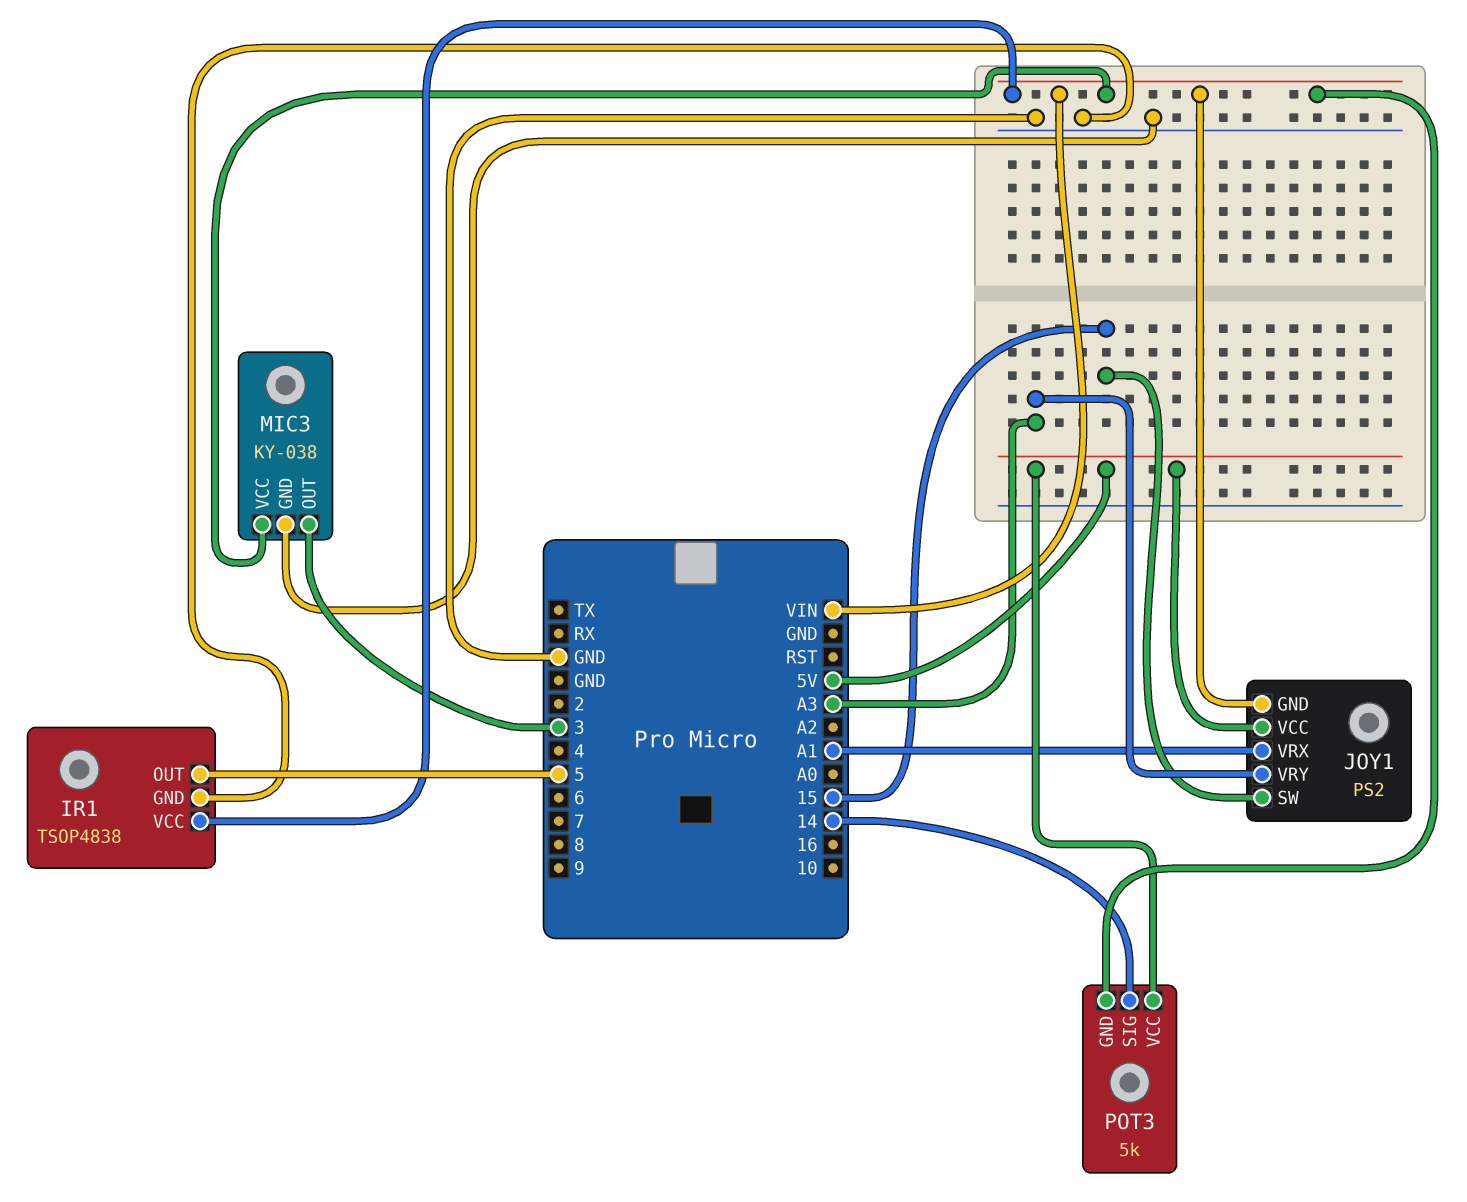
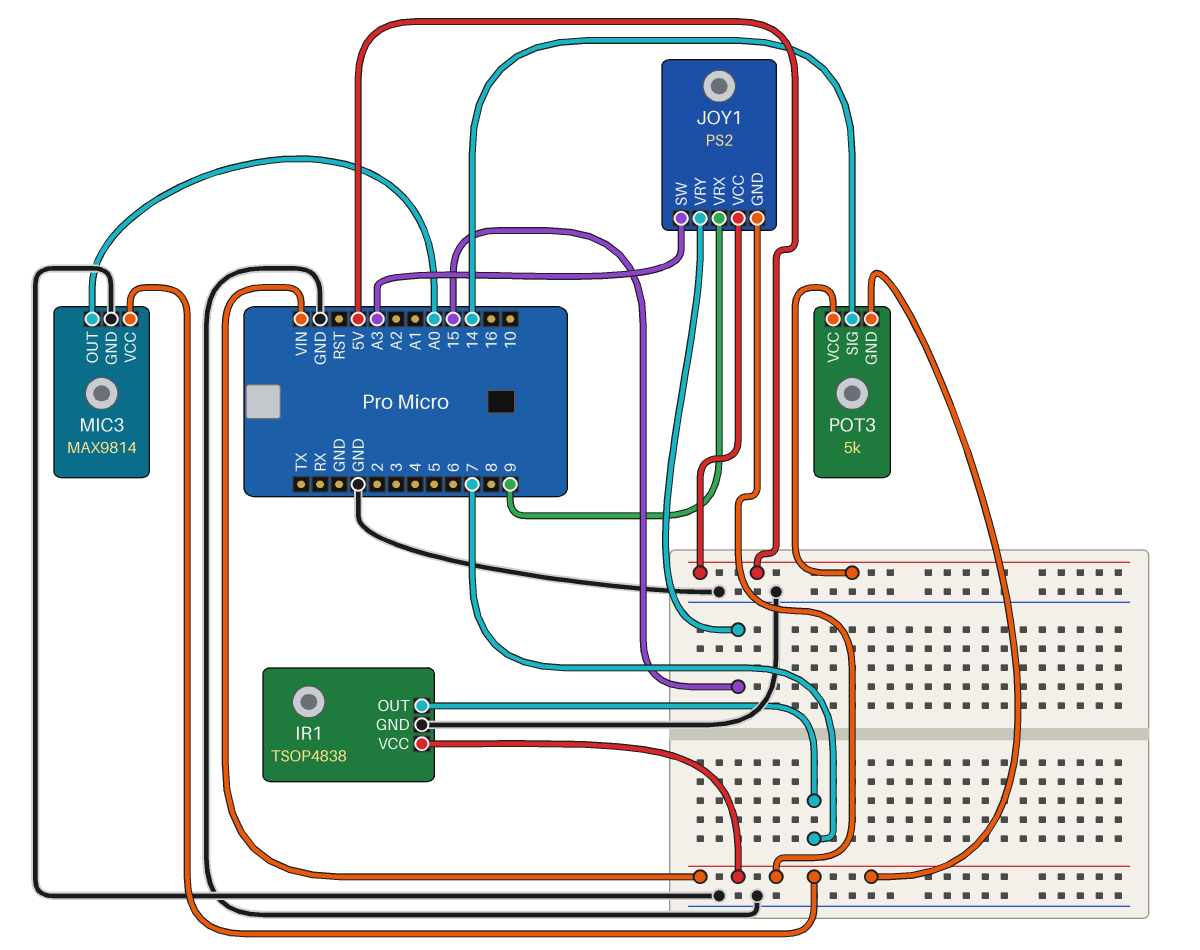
IR1 pin OUT: 5 -> 7
JOY1 pin SW: 15 -> A3
JOY1 pin VRX: A1 -> 9
JOY1 pin VRY: A3 -> 15
MIC3: KY-038 -> MAX9814
MIC3 pin OUT: 3 -> A0

